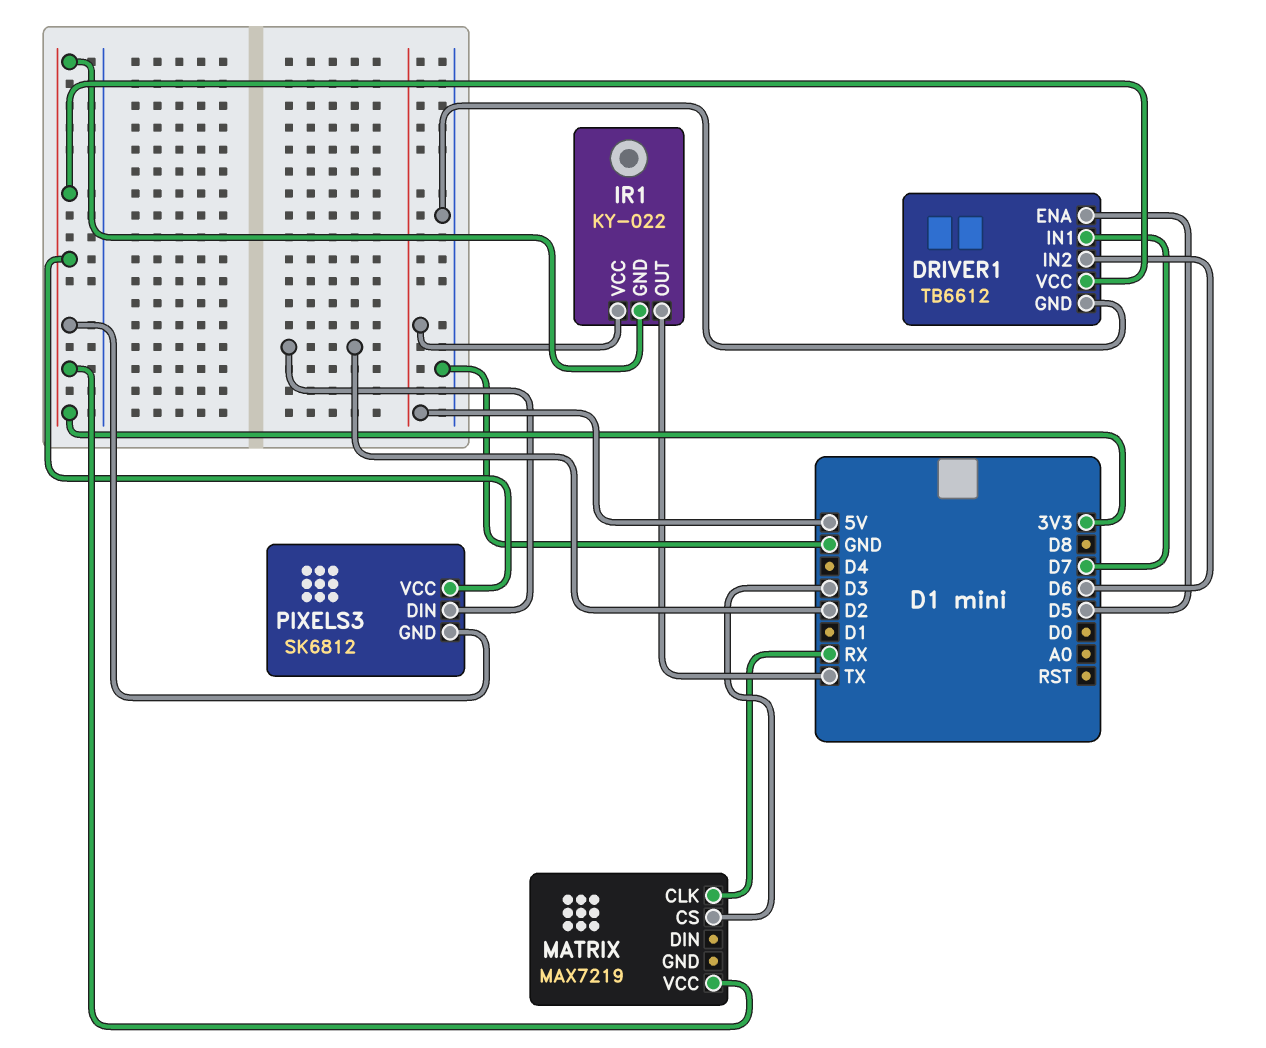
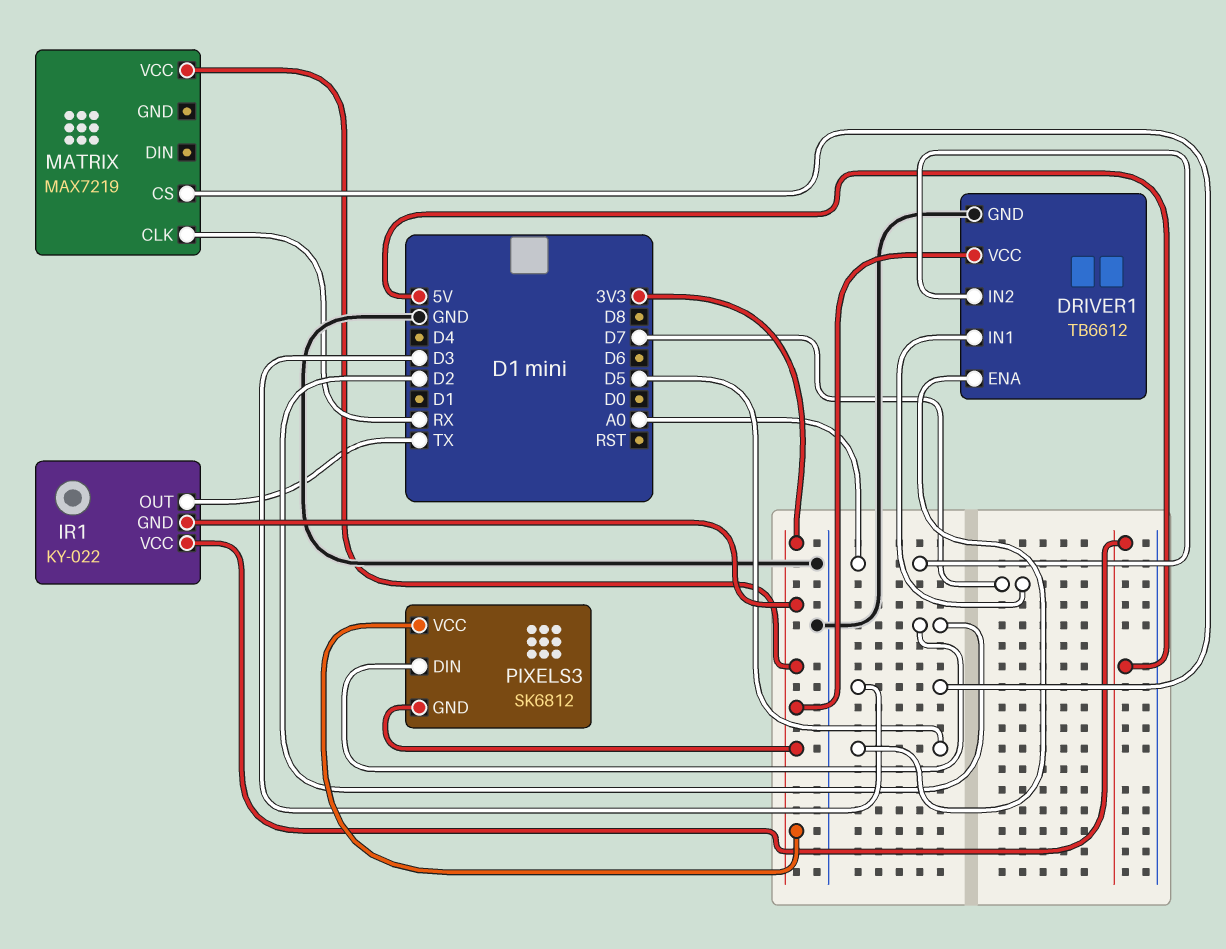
DRIVER1 pin IN2: D6 -> A0

